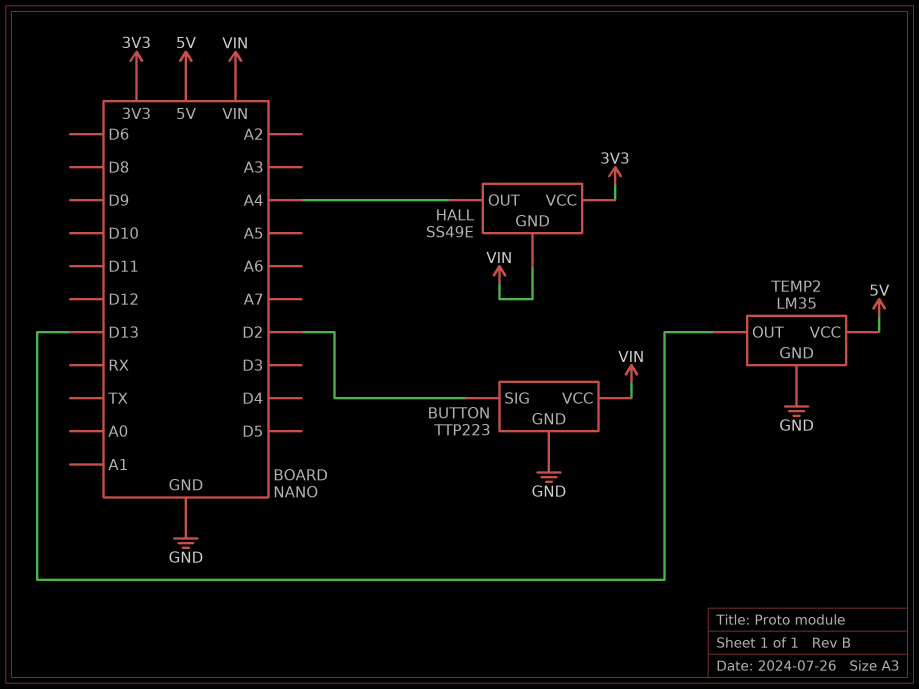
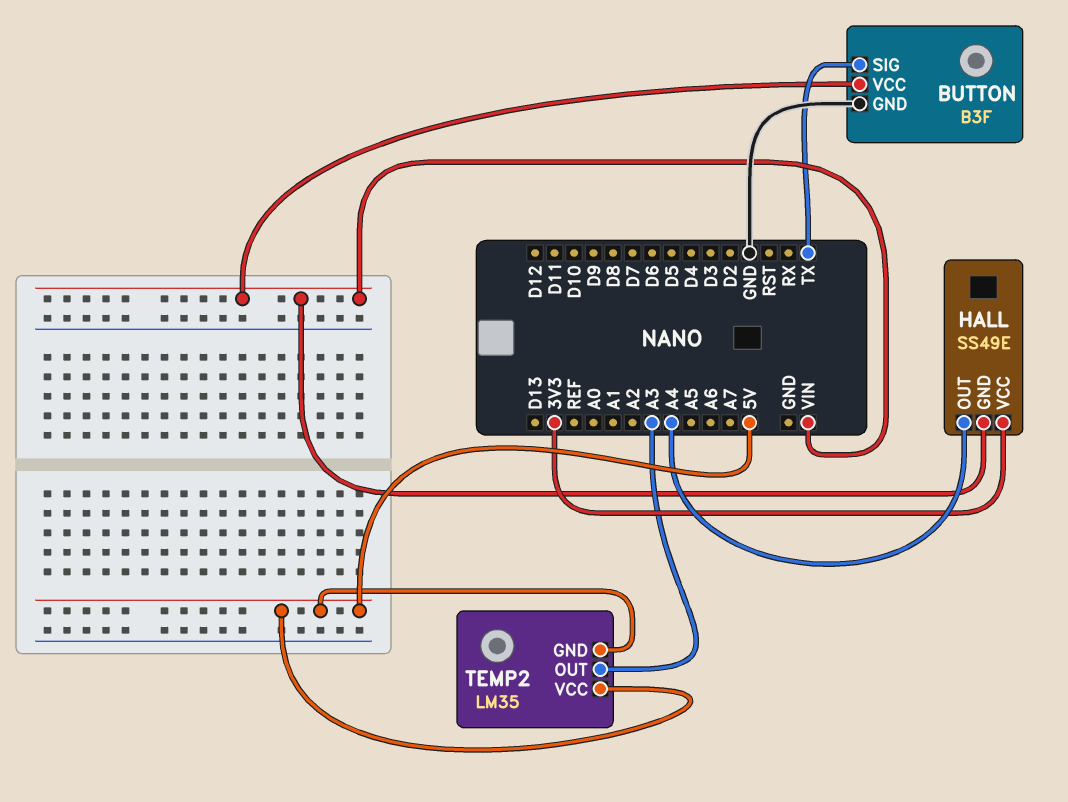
BUTTON: TTP223 -> B3F
BUTTON pin SIG: D2 -> TX
TEMP2 pin GND: GND -> 5V
TEMP2 pin OUT: D13 -> A3

